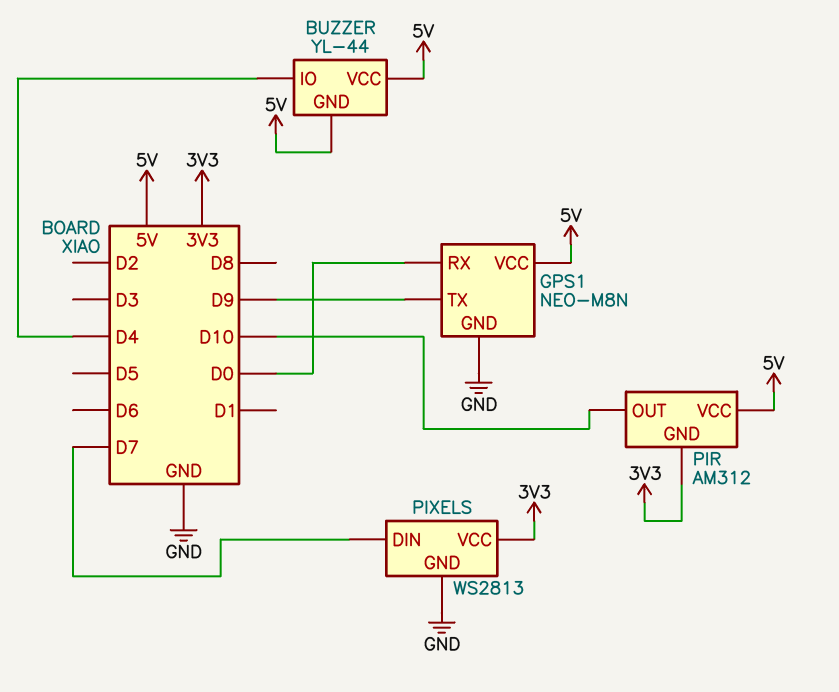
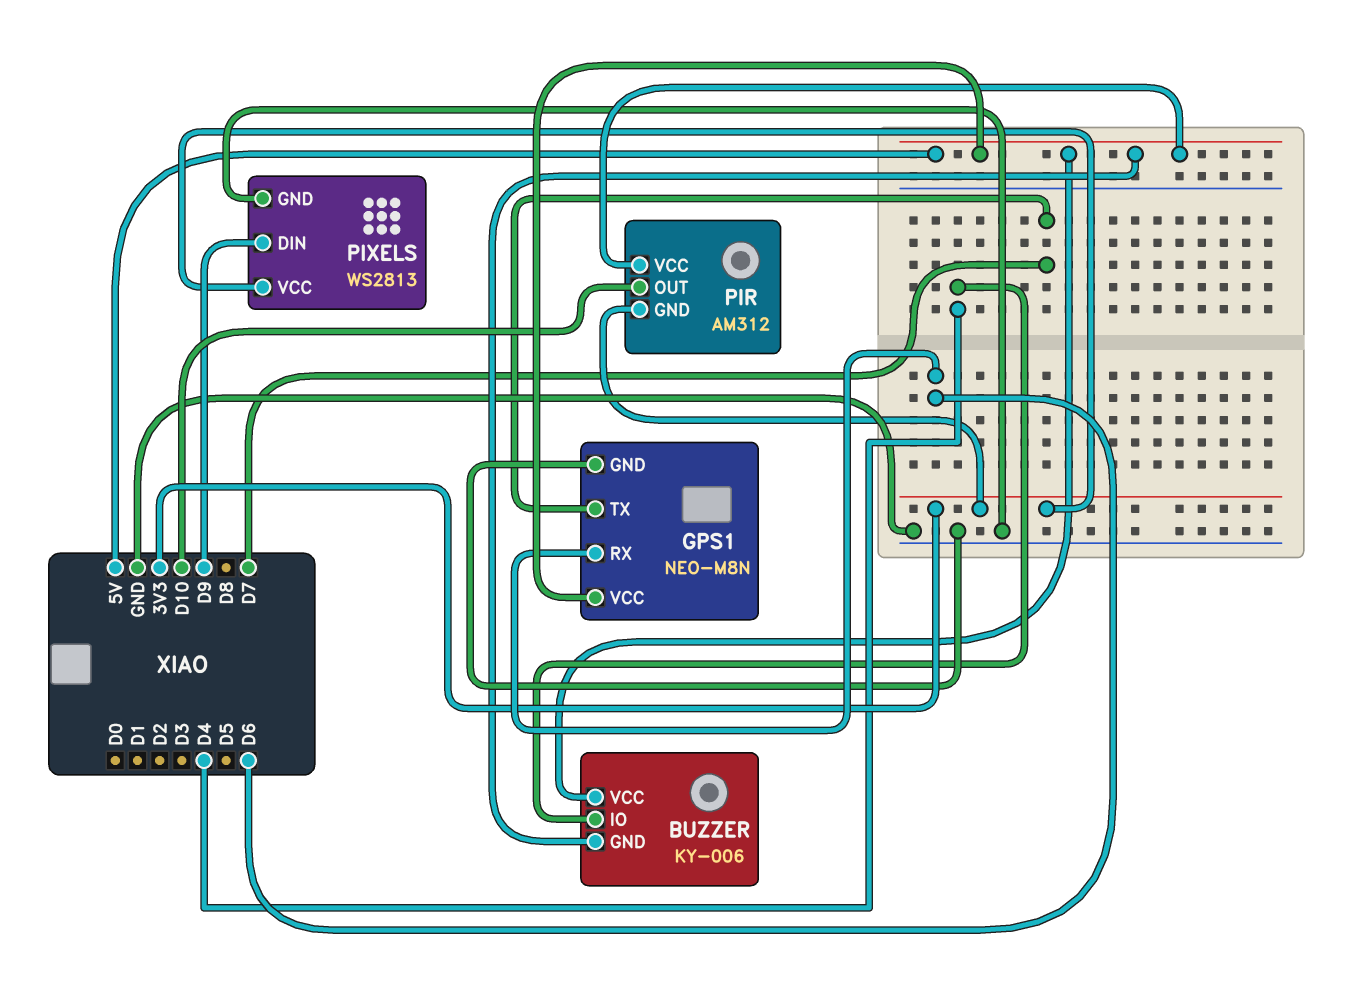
BUZZER: YL-44 -> KY-006
GPS1 pin RX: D0 -> D6
GPS1 pin TX: D9 -> D7
PIXELS pin DIN: D7 -> D9

